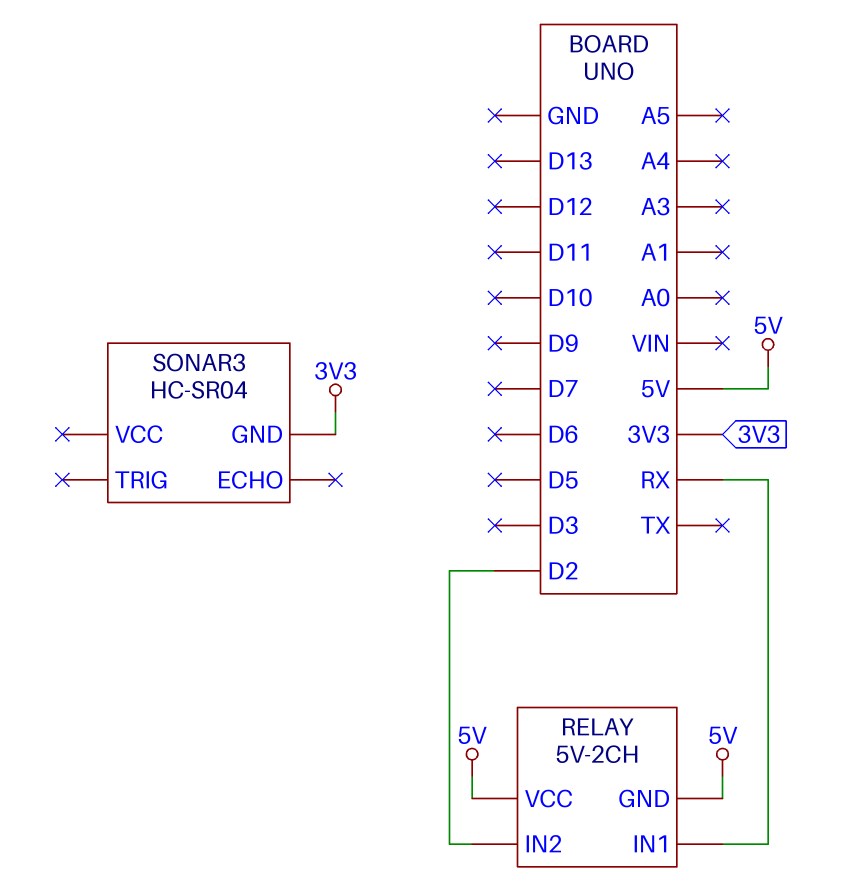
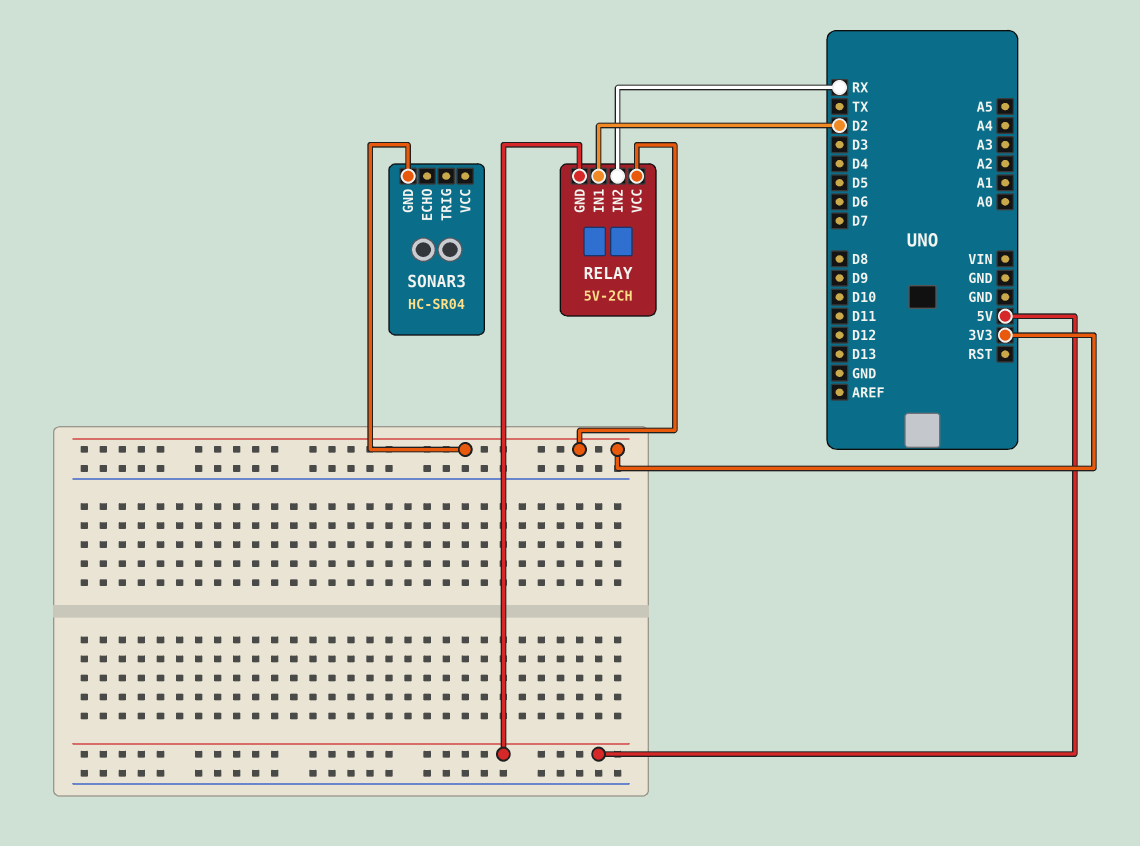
RELAY pin IN1: RX -> D2
RELAY pin IN2: D2 -> RX
RELAY pin VCC: 5V -> 3V3

